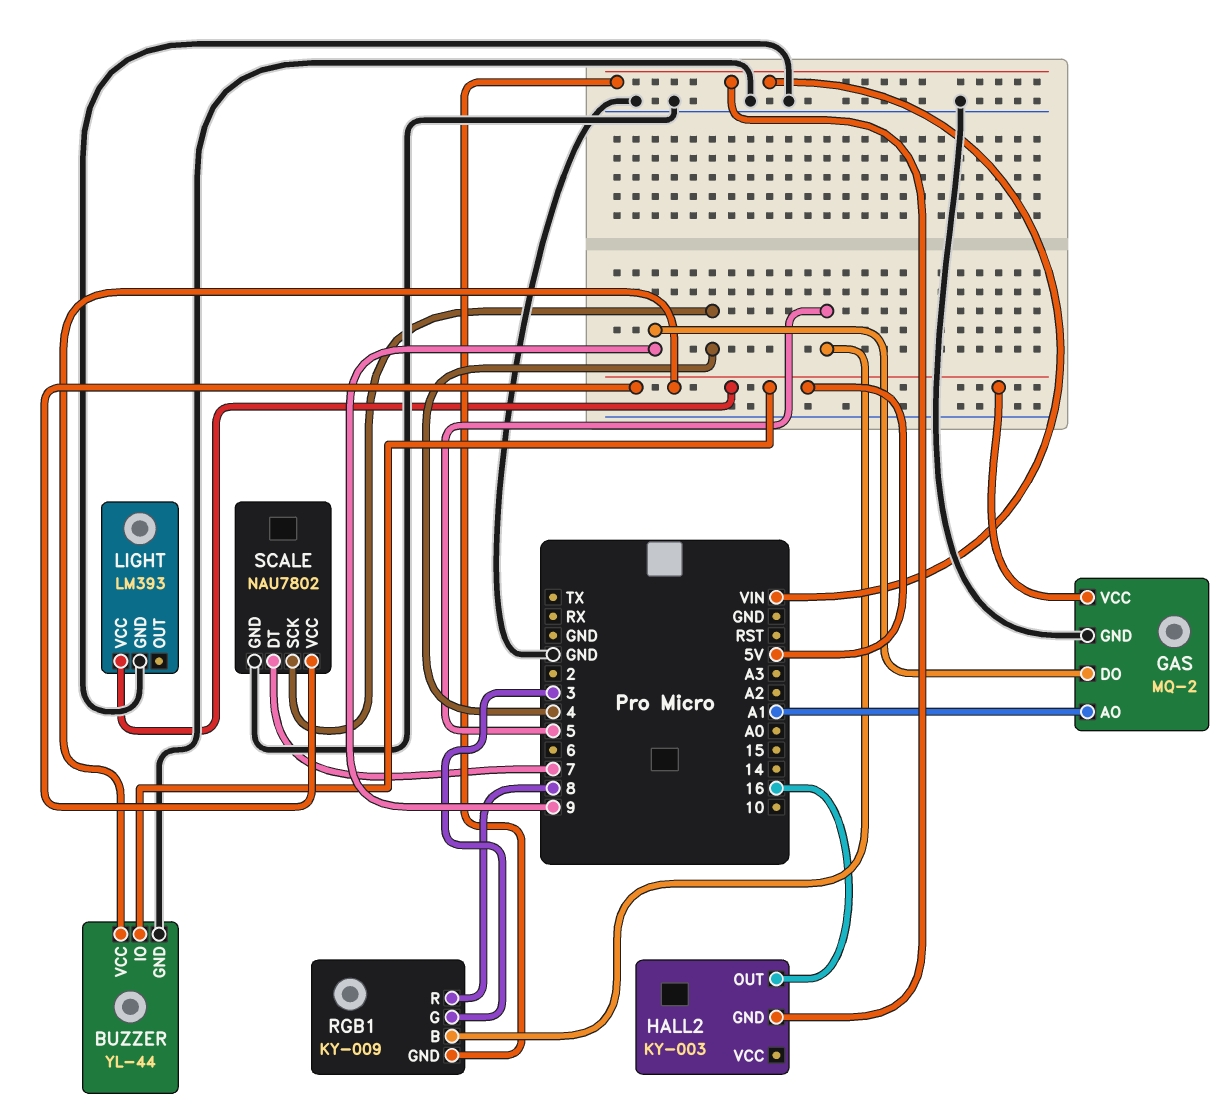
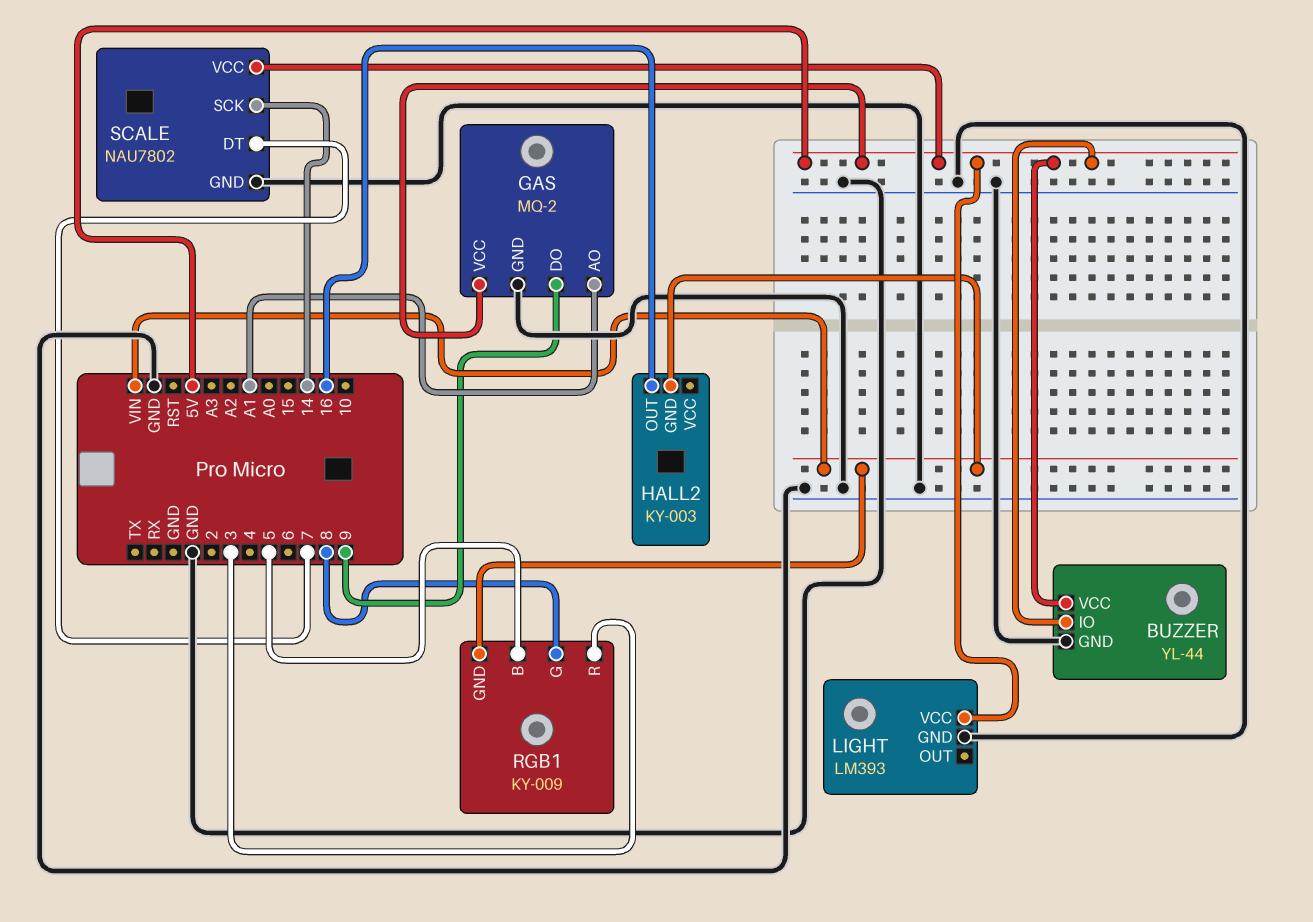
RGB1 pin G: 3 -> 8
RGB1 pin R: 8 -> 3
SCALE pin SCK: 4 -> 14

